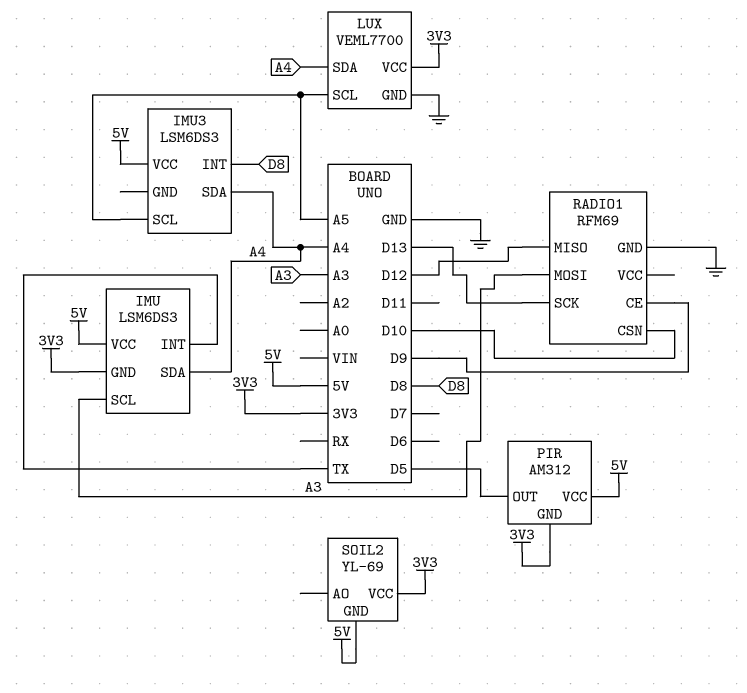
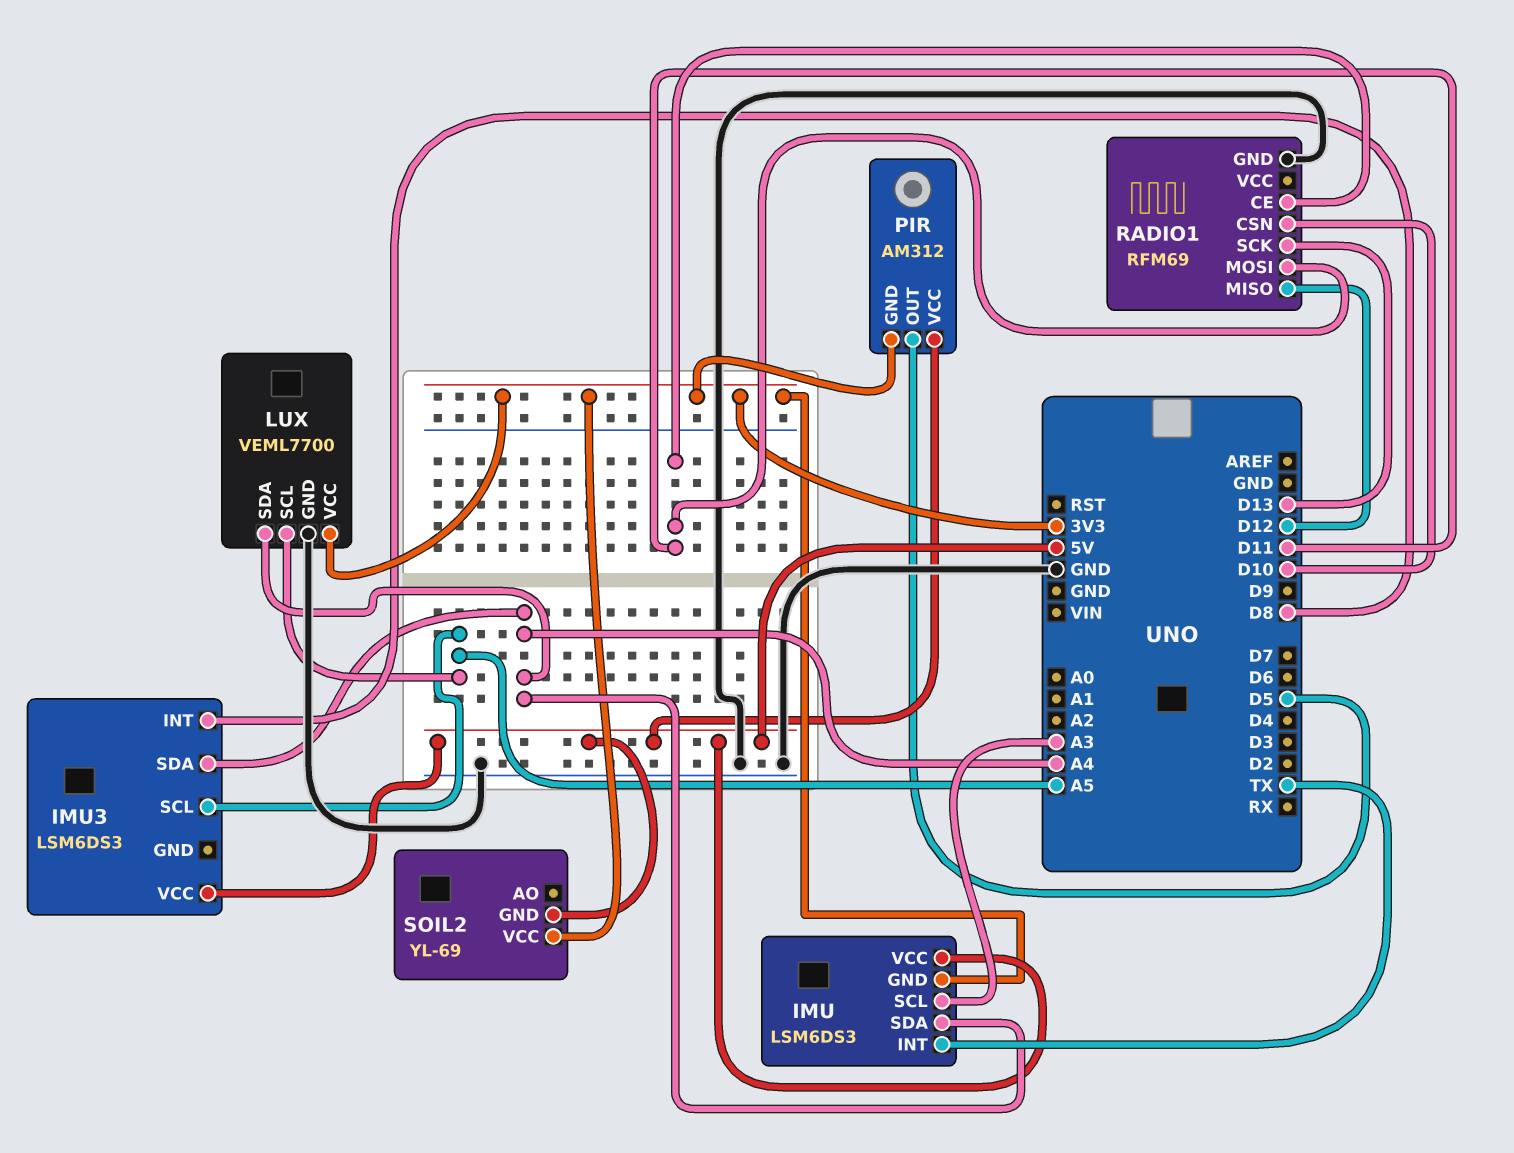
RADIO1 pin CE: D9 -> D11
RADIO1 pin MOSI: A3 -> D11

